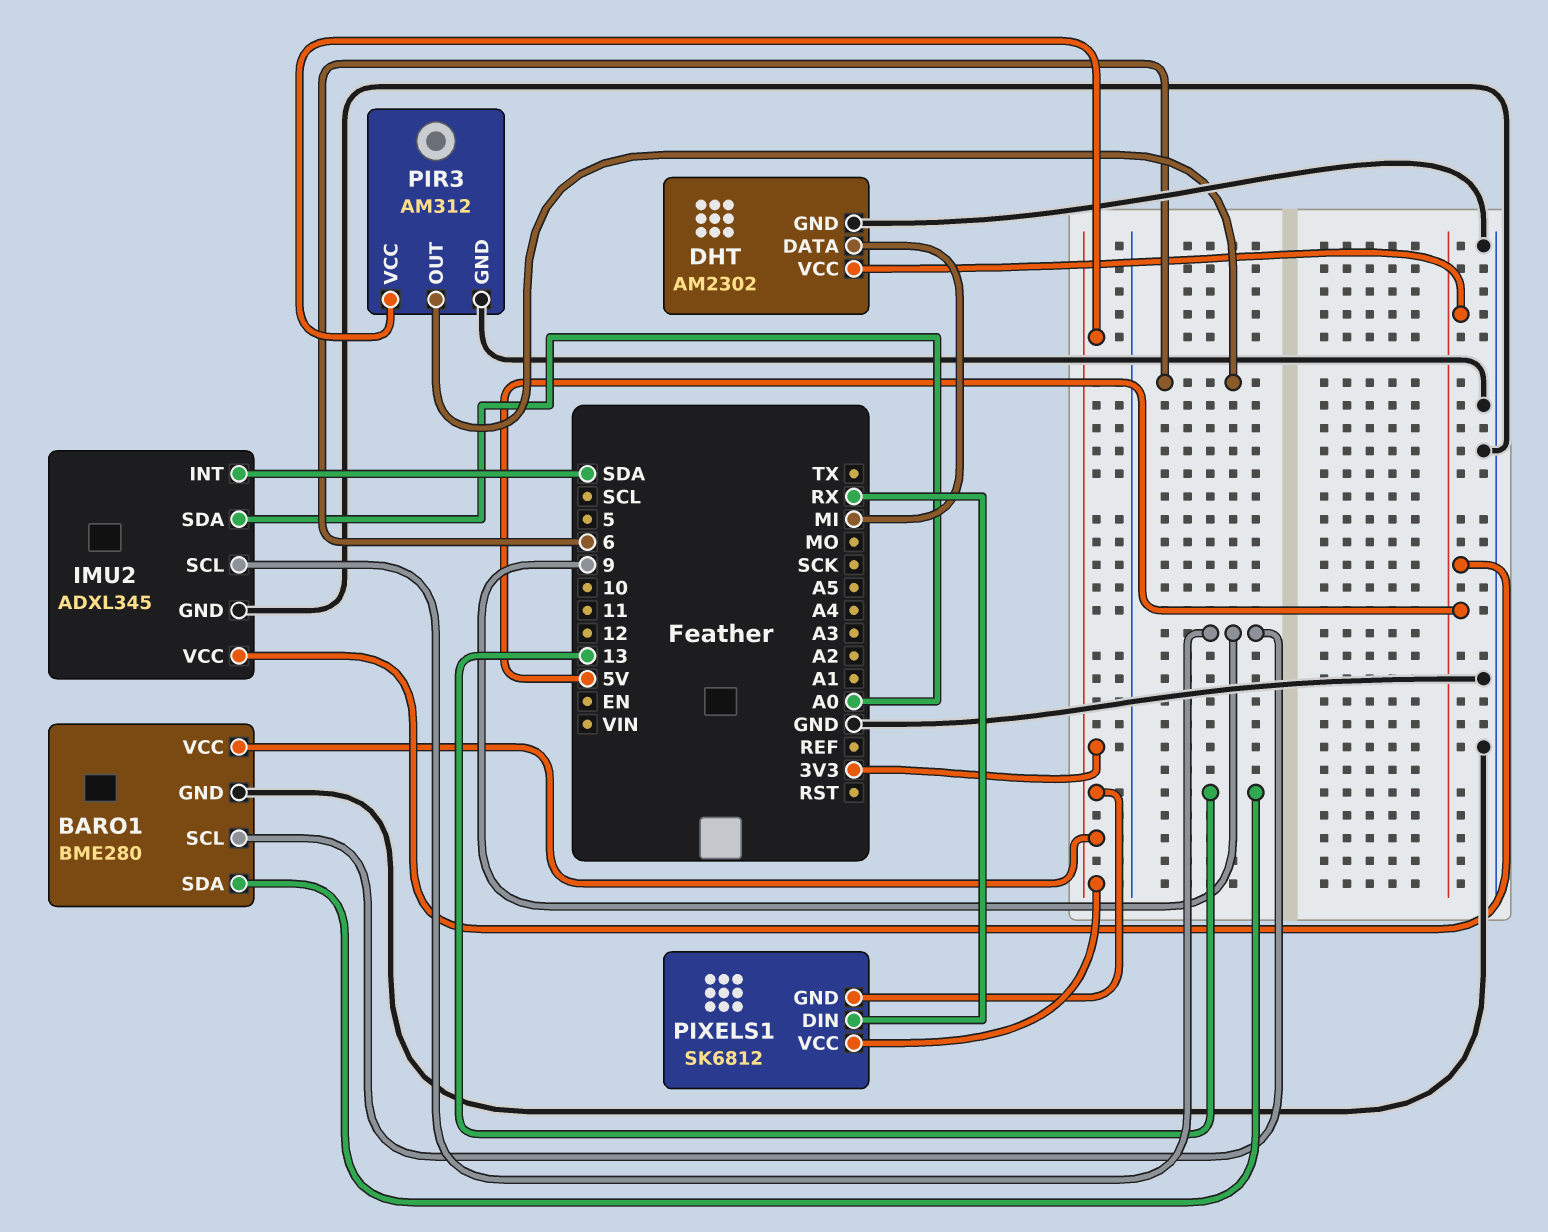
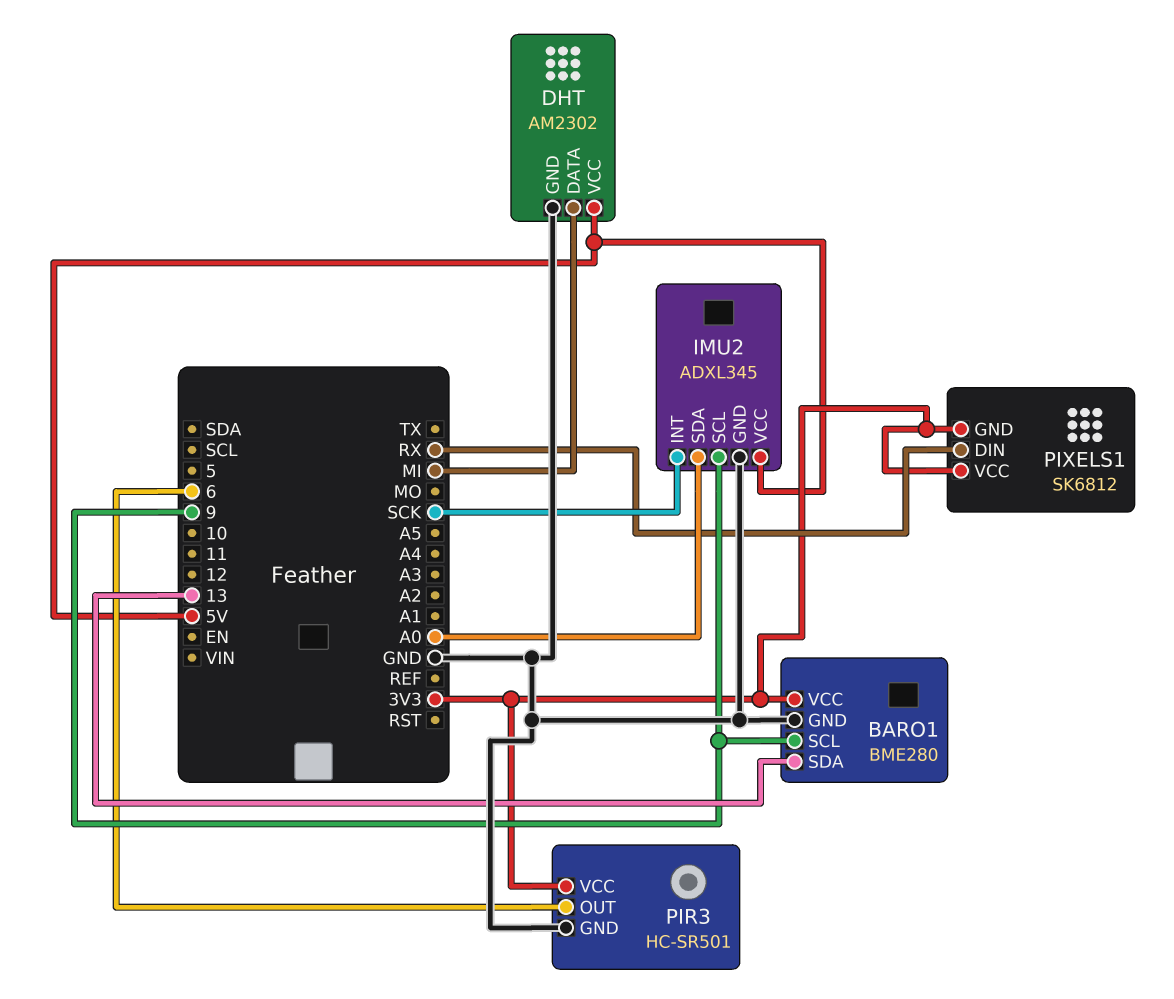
IMU2 pin INT: SDA -> SCK
PIR3: AM312 -> HC-SR501

